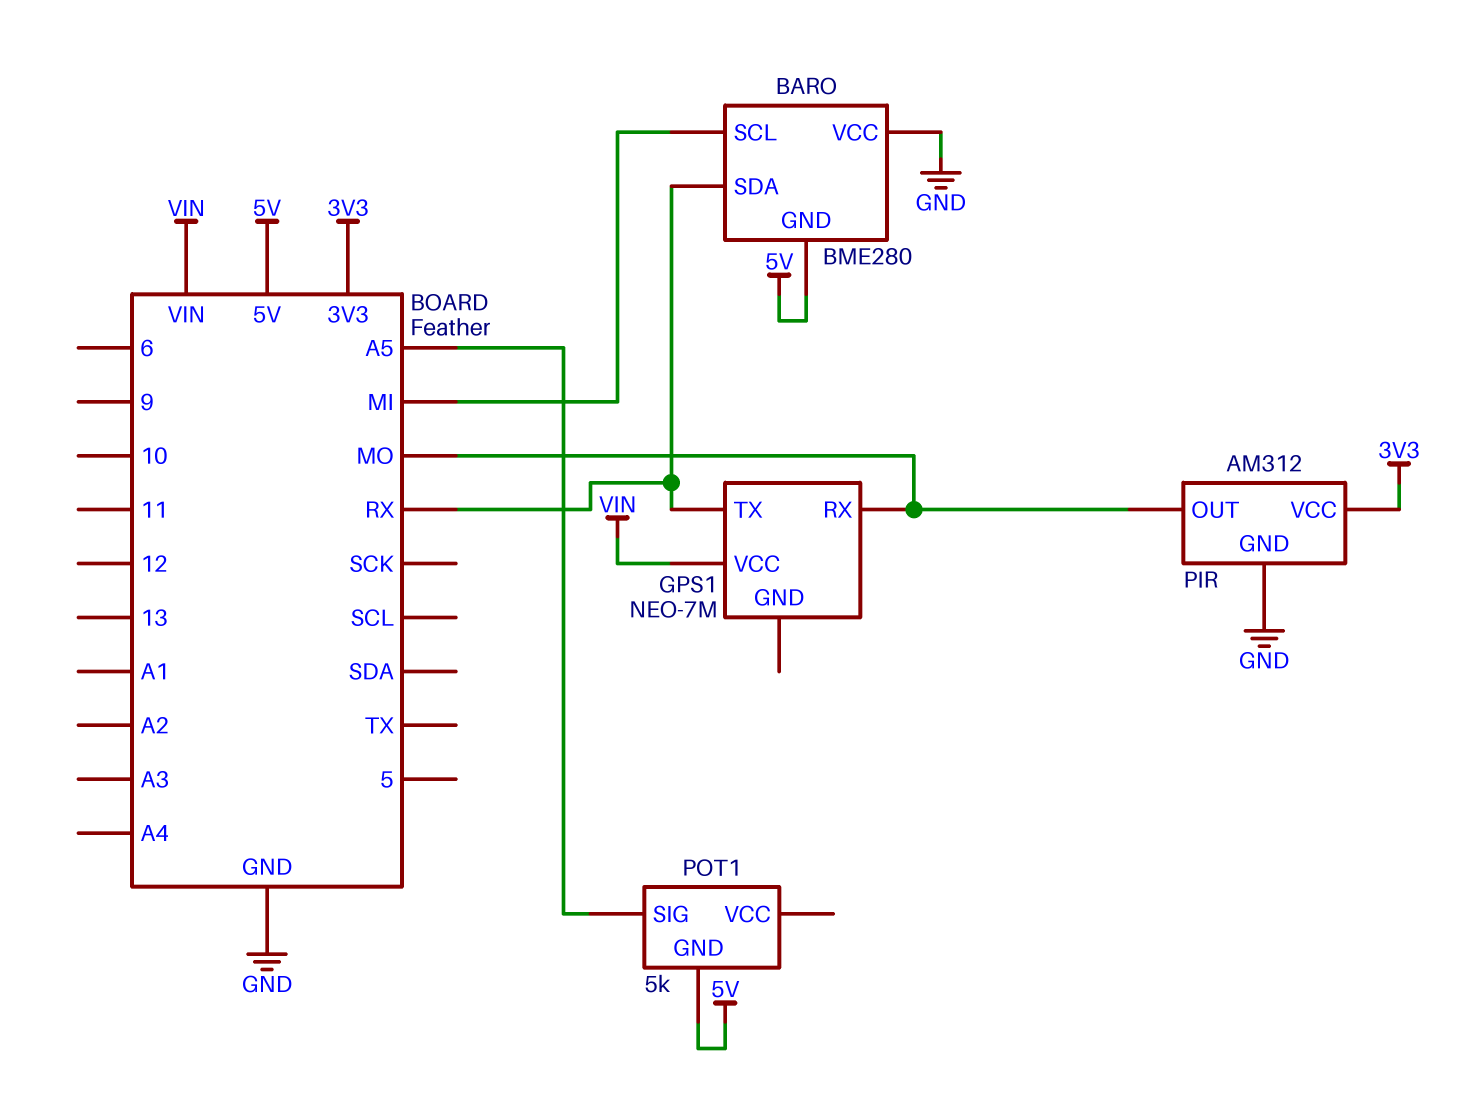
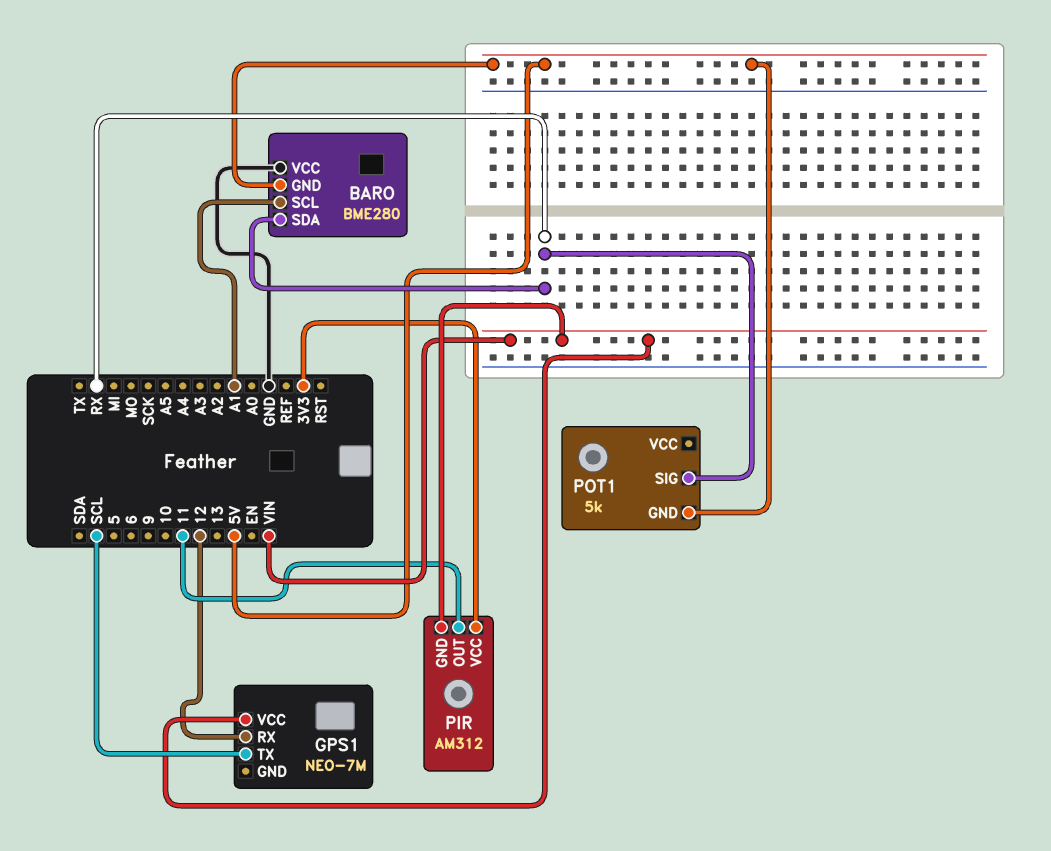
BARO pin SCL: MI -> A1
GPS1 pin RX: MO -> 12
GPS1 pin TX: RX -> SCL
PIR pin GND: GND -> VIN
PIR pin OUT: MO -> 11
POT1 pin SIG: A5 -> RX

